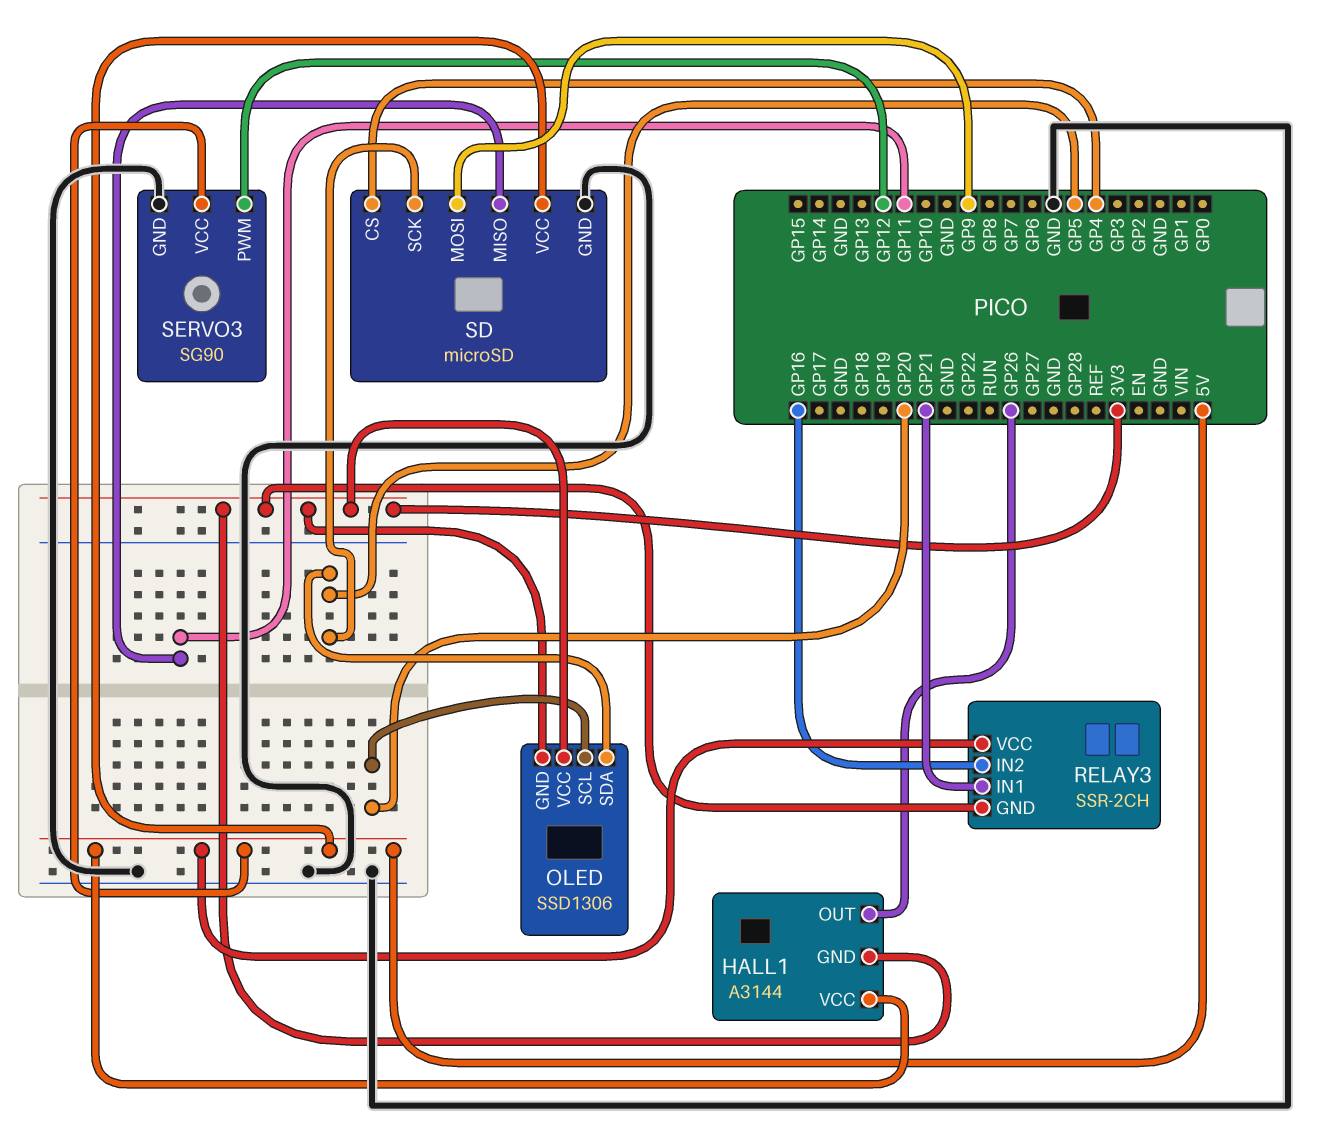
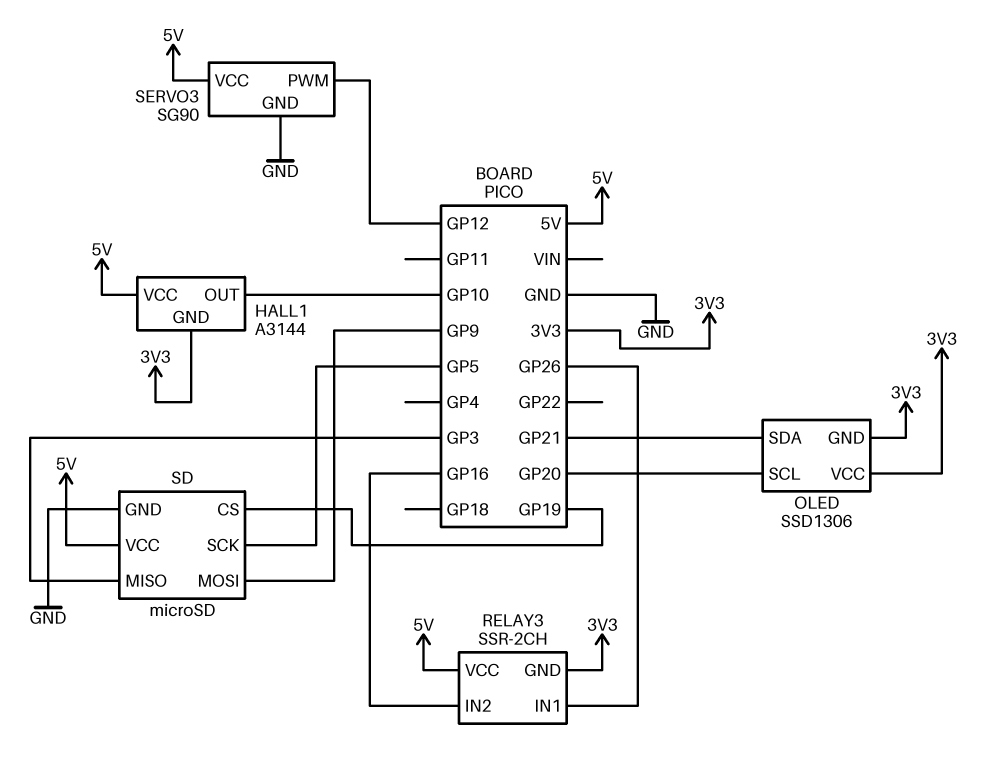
HALL1 pin OUT: GP26 -> GP10
OLED pin SDA: GP5 -> GP21
RELAY3 pin IN1: GP21 -> GP26
SD pin CS: GP4 -> GP19
SD pin MISO: GP11 -> GP3

